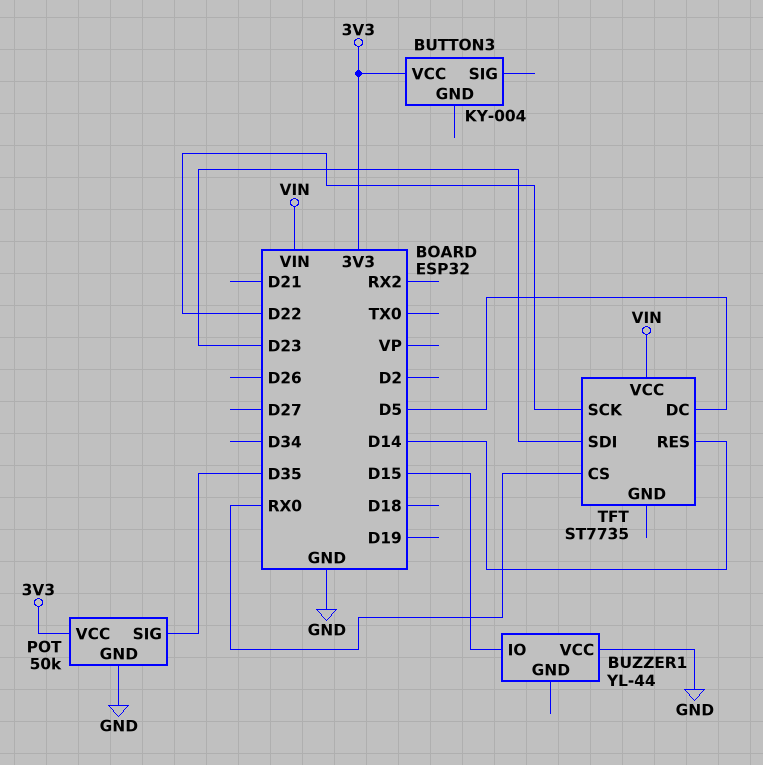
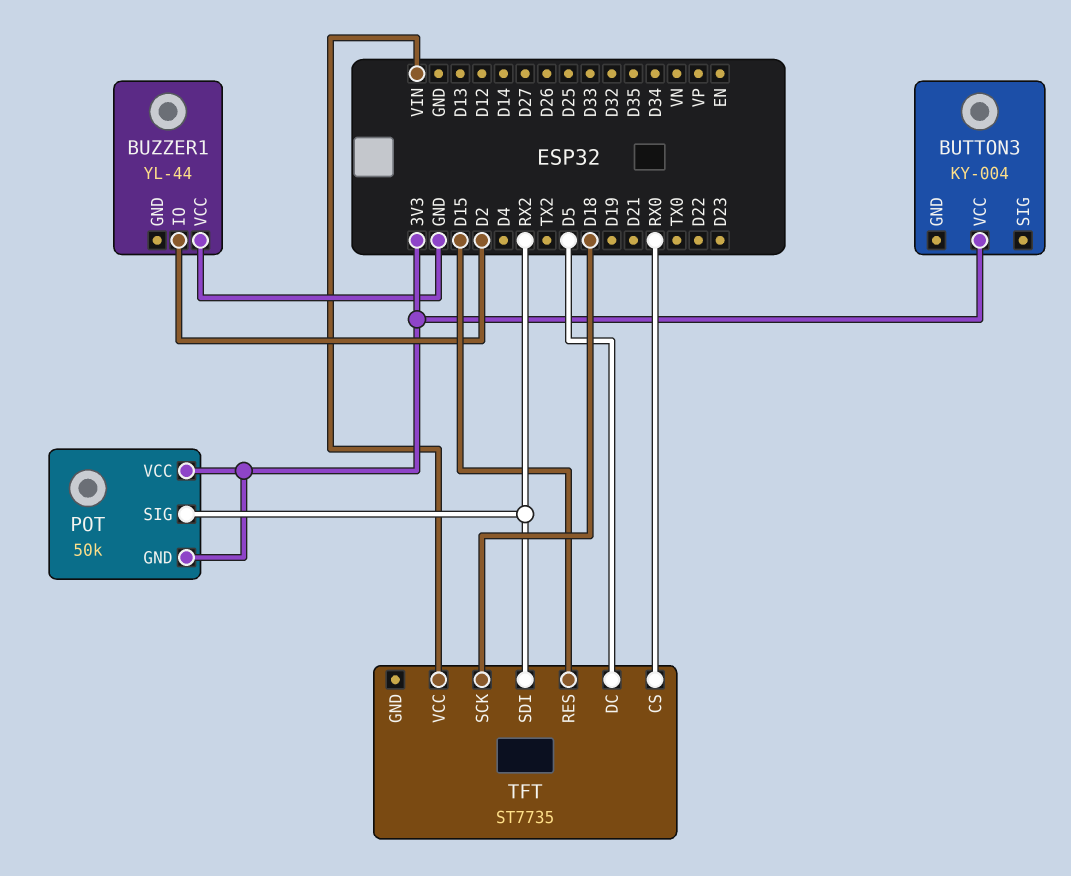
BUZZER1 pin IO: D15 -> D2
POT pin GND: GND -> 3V3
POT pin SIG: D35 -> RX2
TFT pin RES: D14 -> D15
TFT pin SCK: D22 -> D18
TFT pin SDI: D23 -> RX2

